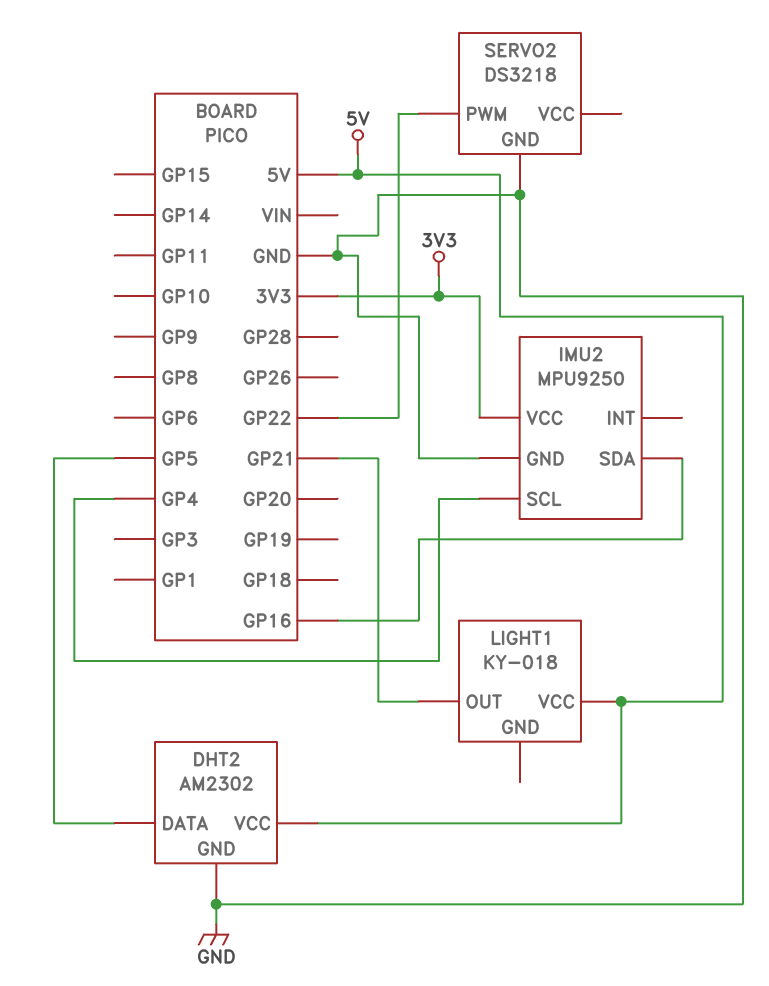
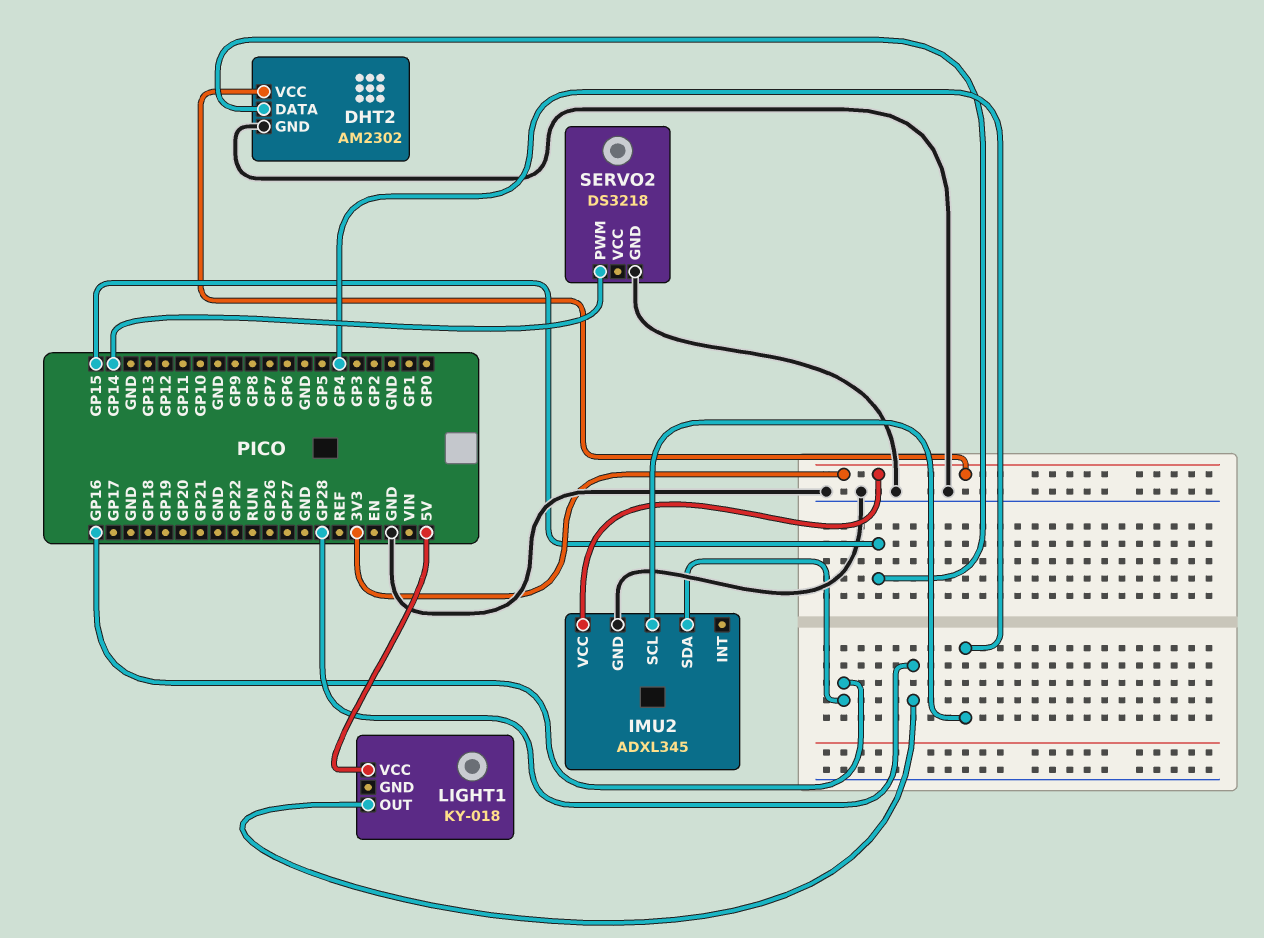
DHT2 pin DATA: GP5 -> GP15
DHT2 pin VCC: 5V -> 3V3
IMU2: MPU9250 -> ADXL345
LIGHT1 pin OUT: GP21 -> GP28
SERVO2 pin PWM: GP22 -> GP14

